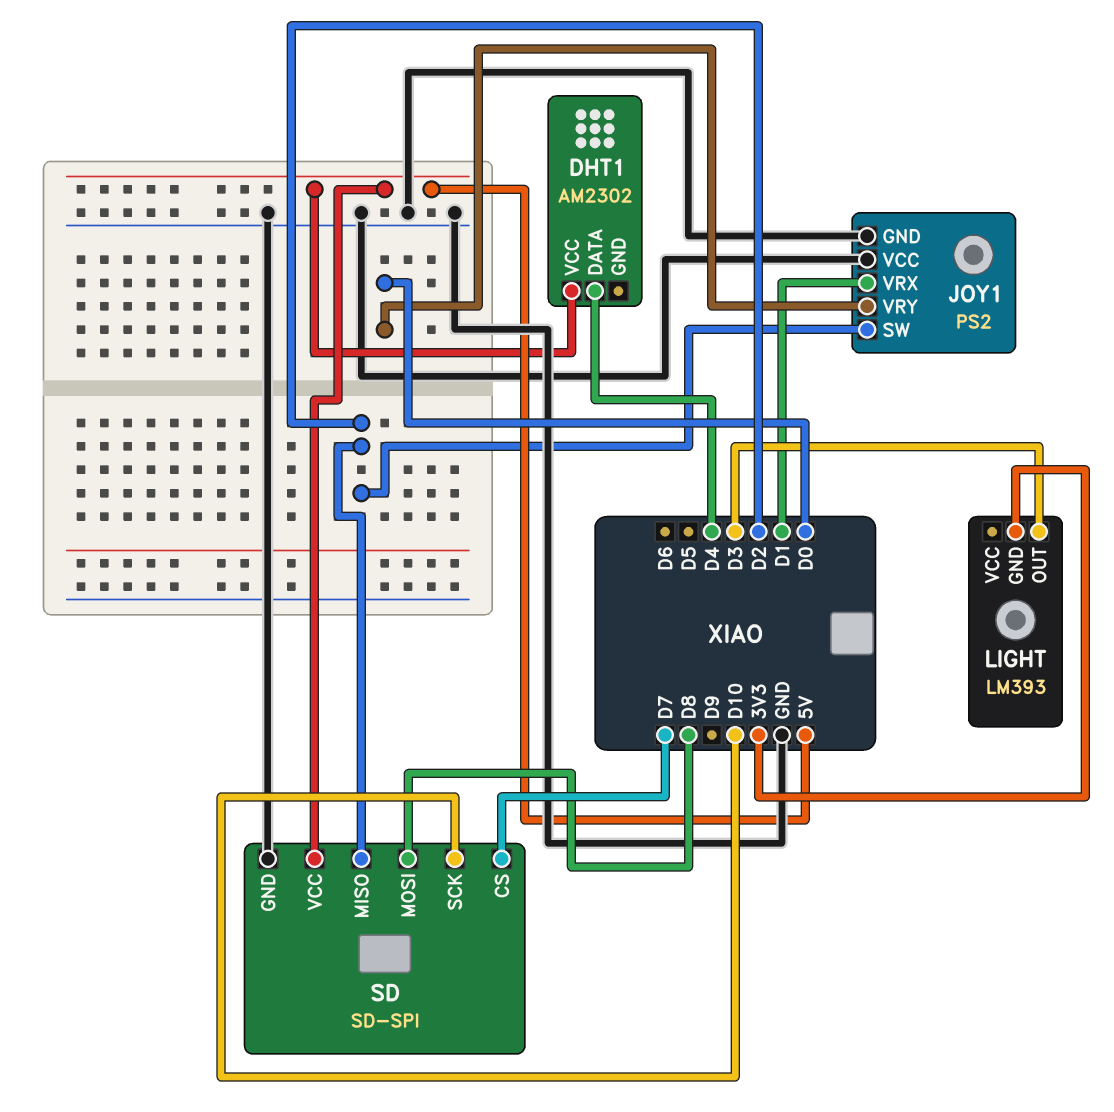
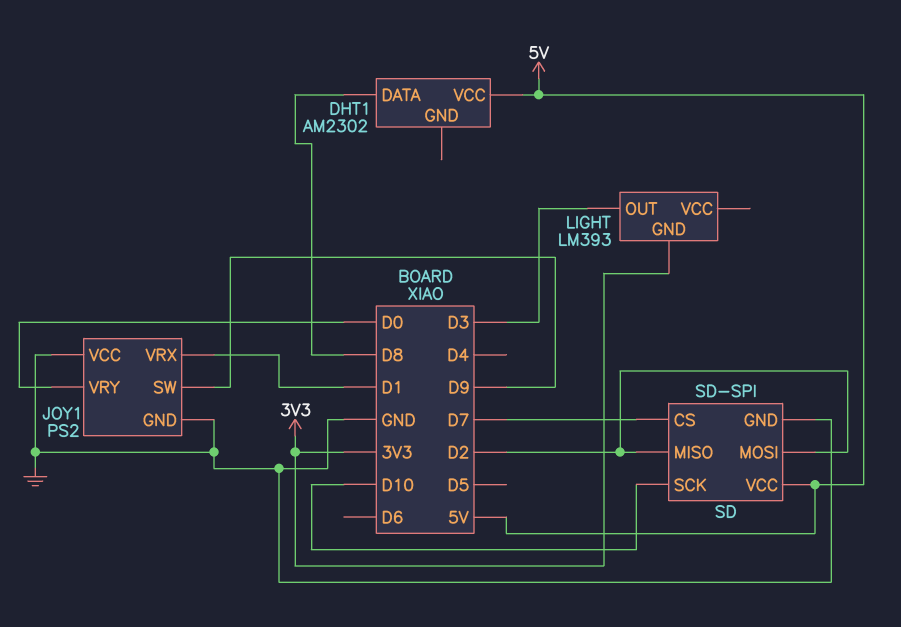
DHT1 pin DATA: D4 -> D8
JOY1 pin SW: D2 -> D9
SD pin MOSI: D8 -> D2

